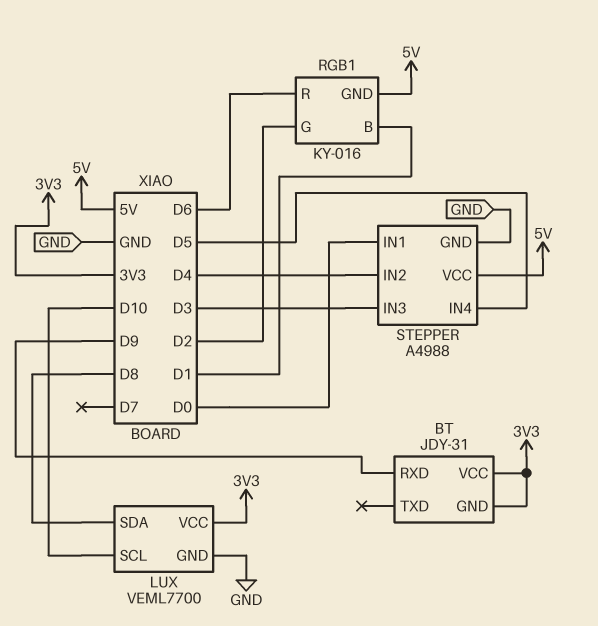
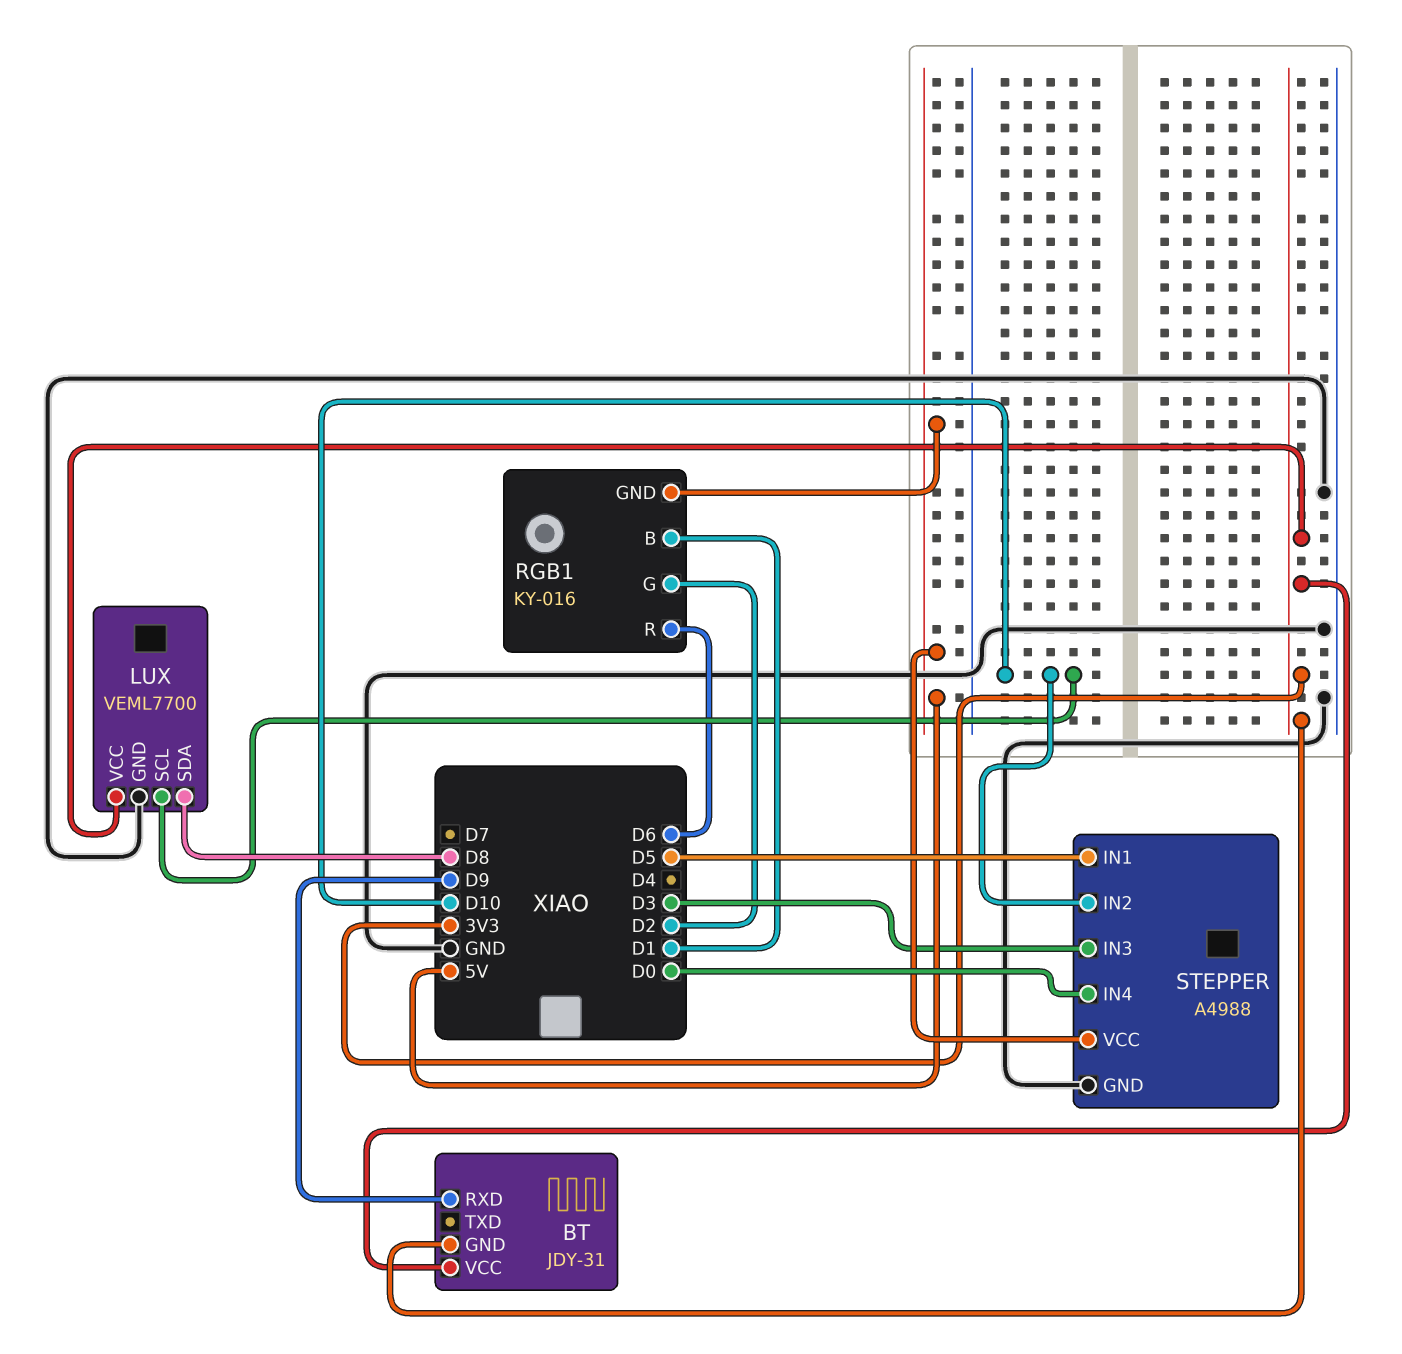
STEPPER pin IN1: D0 -> D5
STEPPER pin IN2: D4 -> D10
STEPPER pin IN4: D5 -> D0

